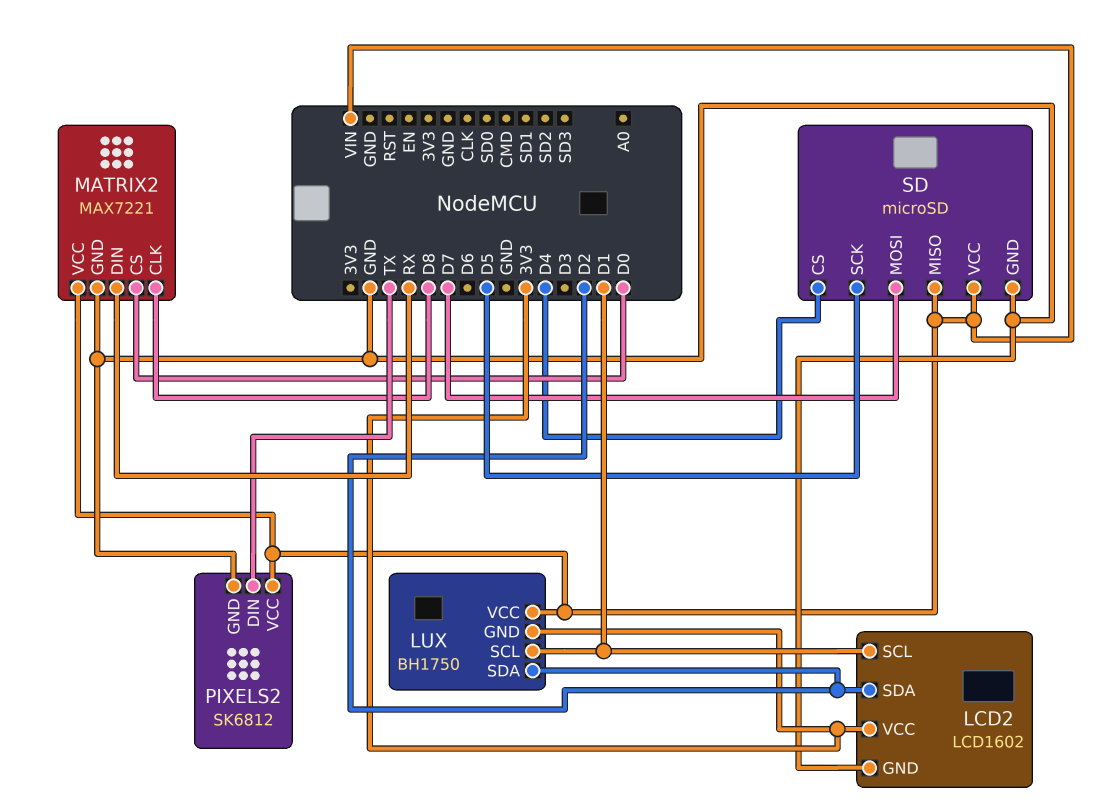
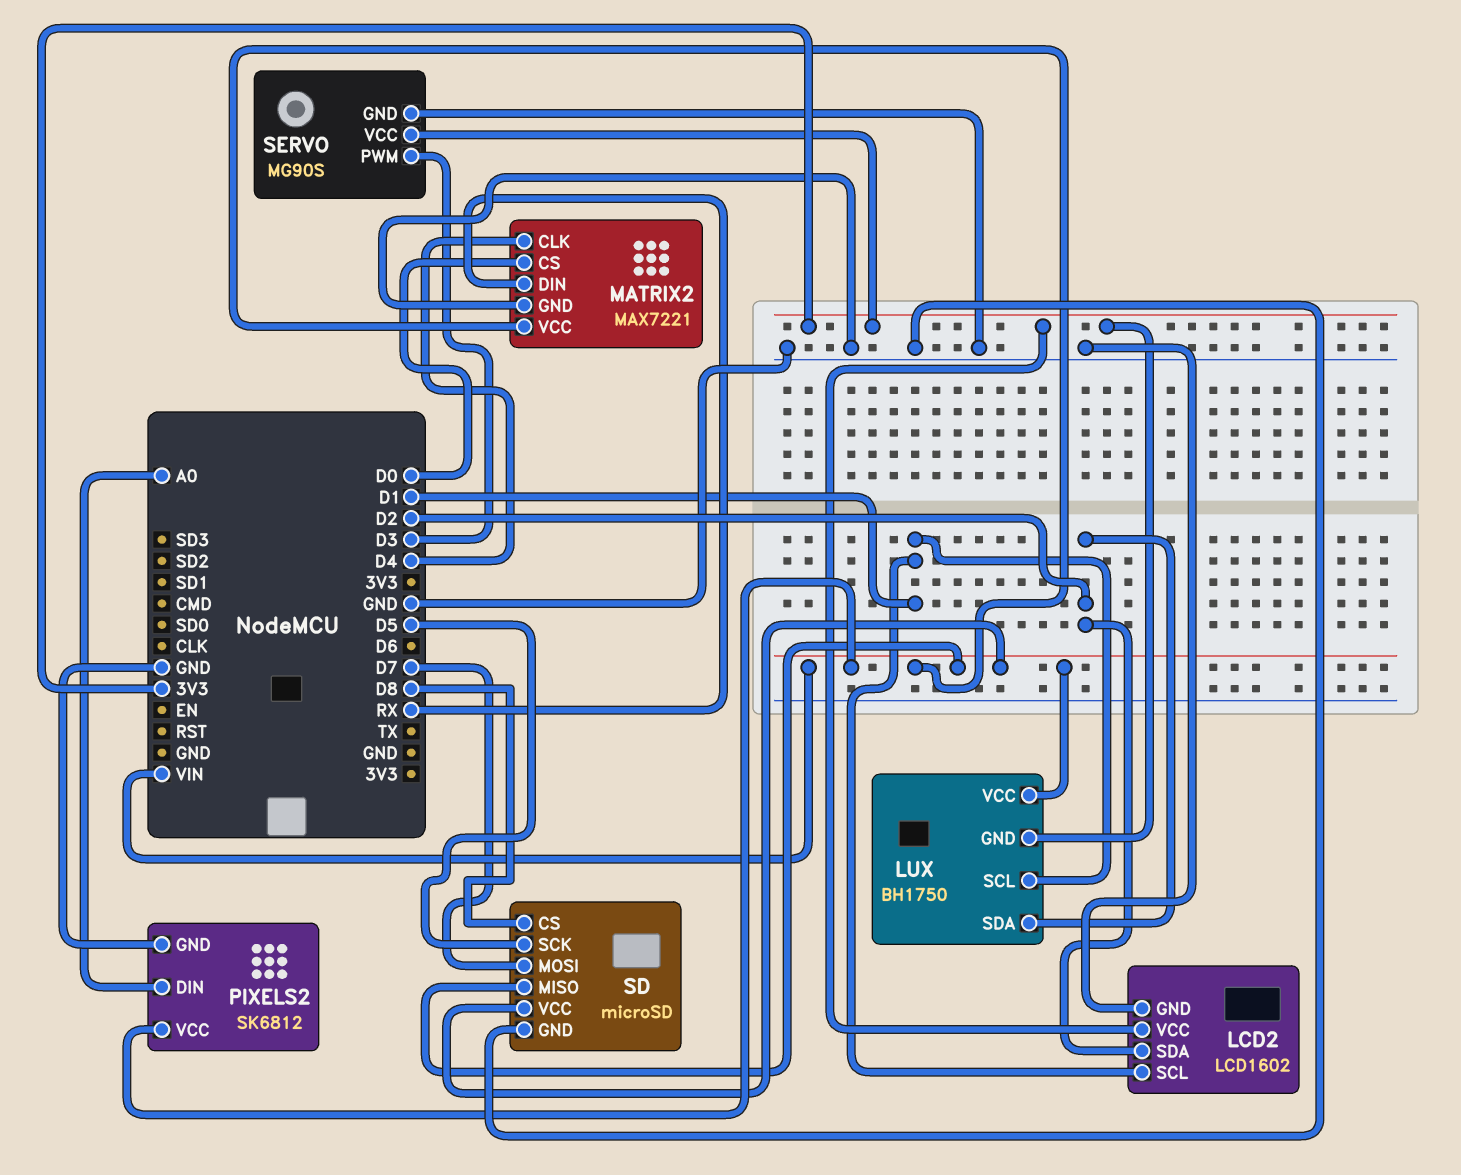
MATRIX2 pin CLK: D8 -> D4
PIXELS2 pin DIN: TX -> A0
SD pin CS: D4 -> D8
SERVO: none -> MG90S
SERVO pin GND: none -> GND
SERVO pin PWM: none -> D3
SERVO pin VCC: none -> 3V3

